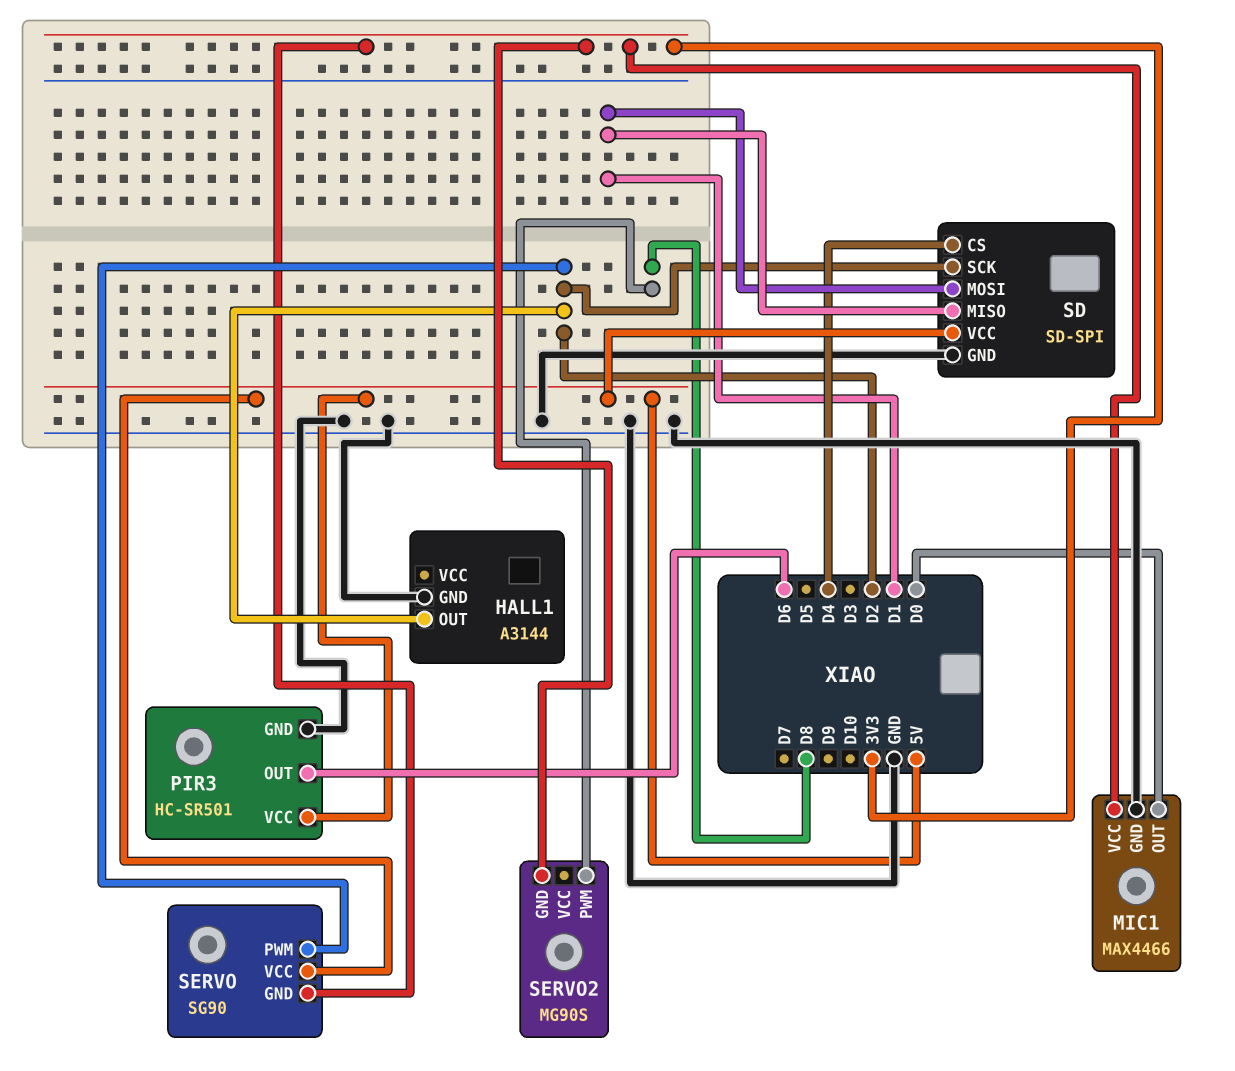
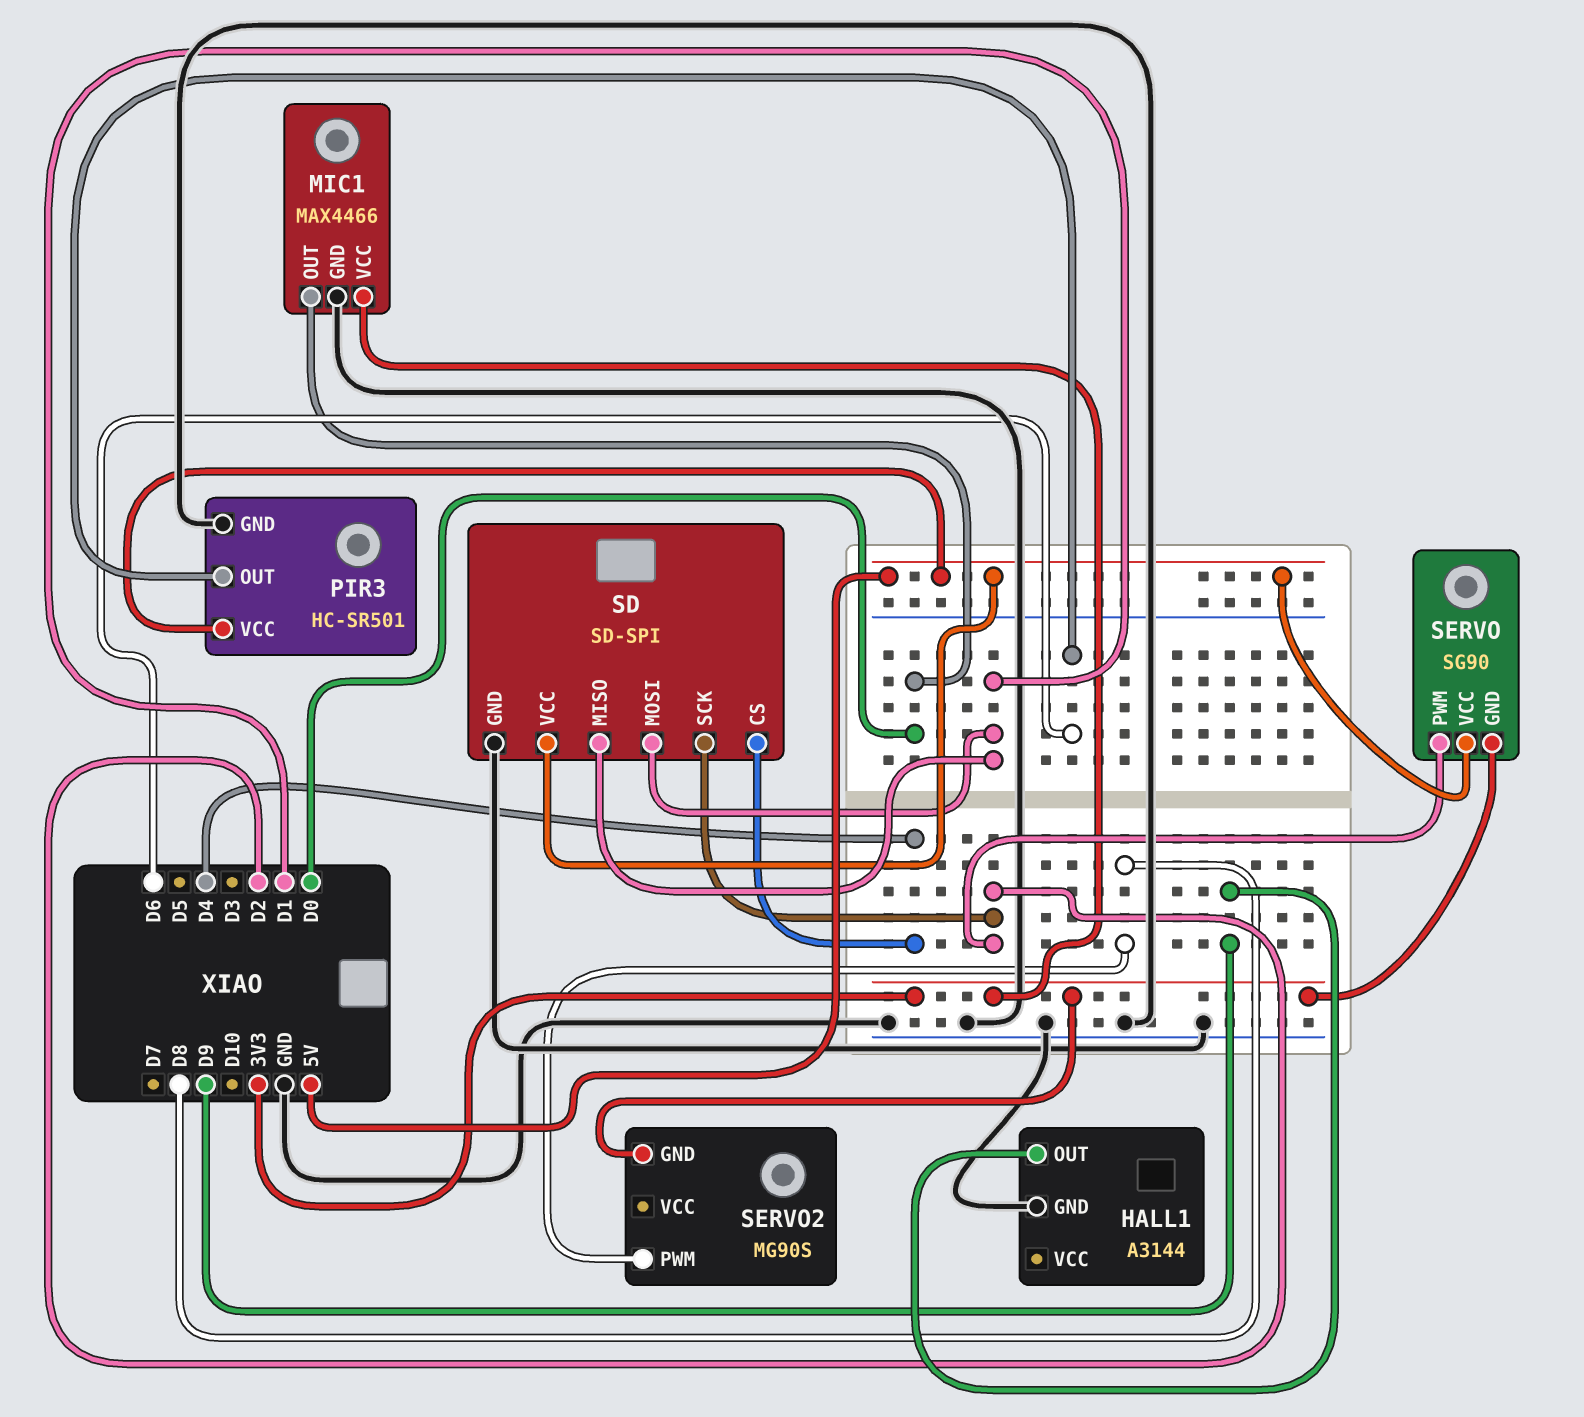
HALL1 pin OUT: D2 -> D9

